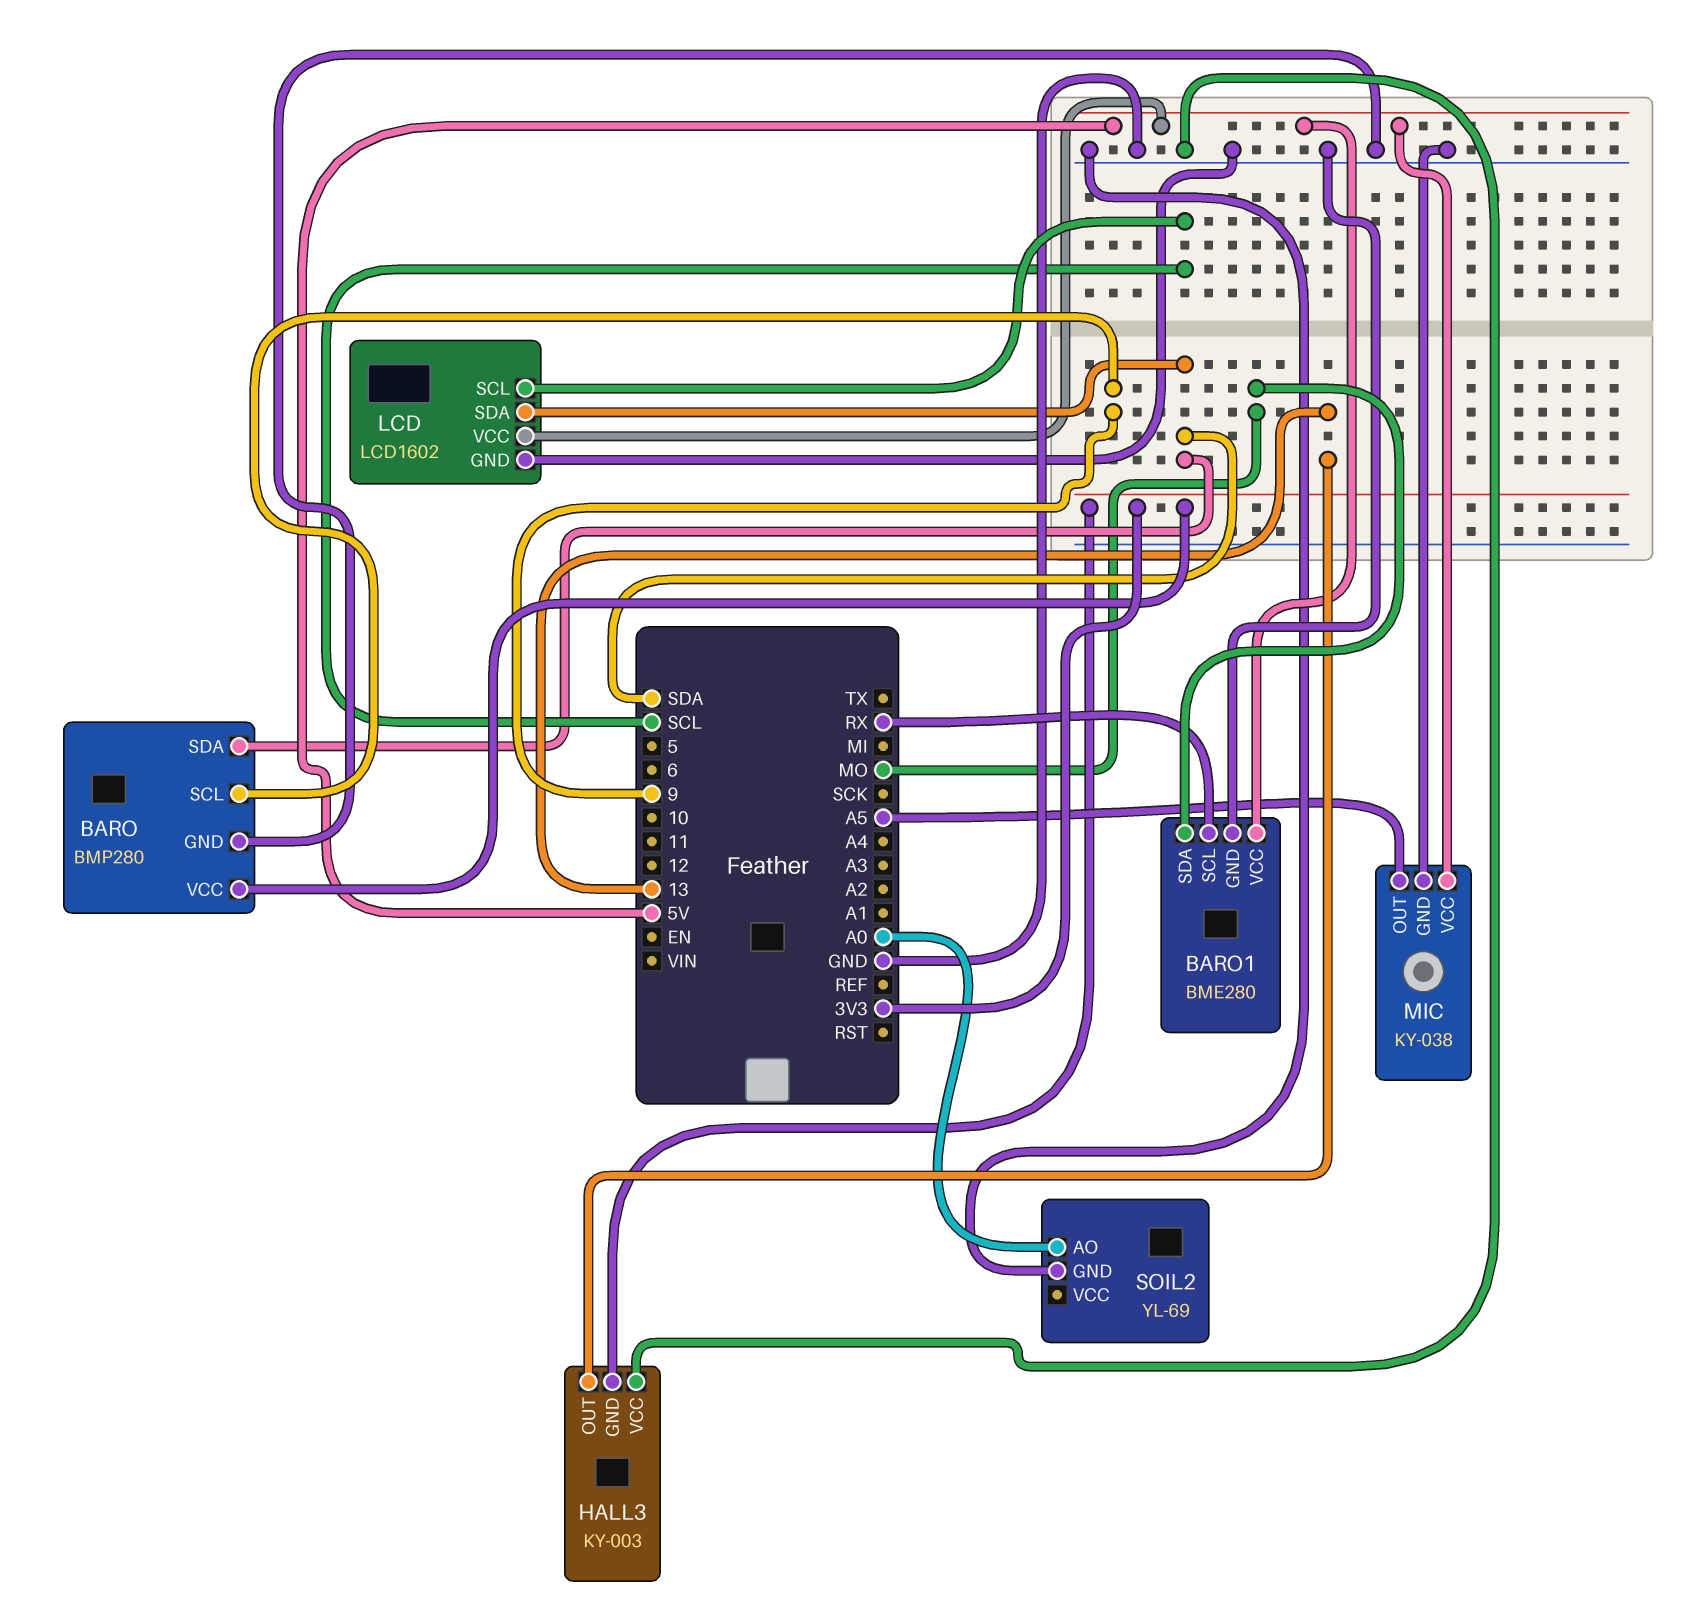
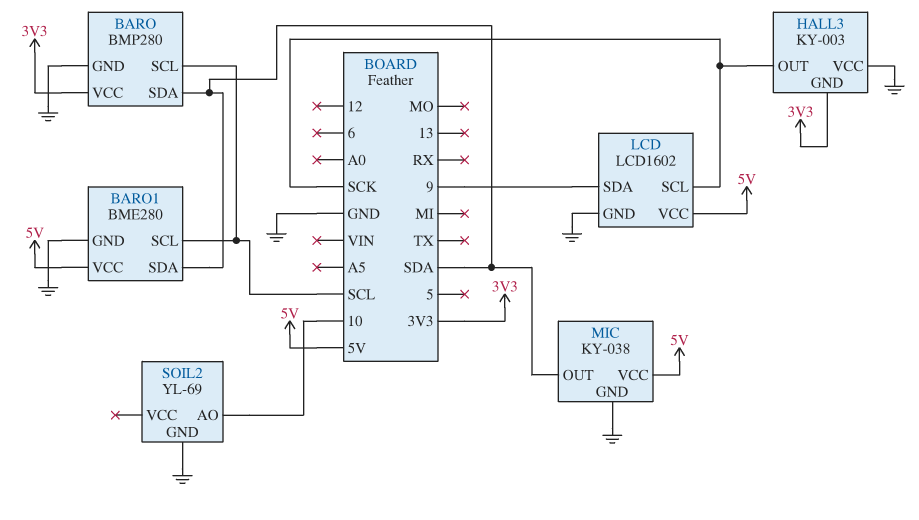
BARO pin SCL: 9 -> SCL
BARO1 pin SCL: RX -> SCL
BARO1 pin SDA: MO -> SDA
HALL3 pin OUT: 13 -> SCK
LCD pin SCL: SCL -> SCK
LCD pin SDA: SDA -> 9
MIC pin OUT: A5 -> SDA
SOIL2 pin AO: A0 -> 10

